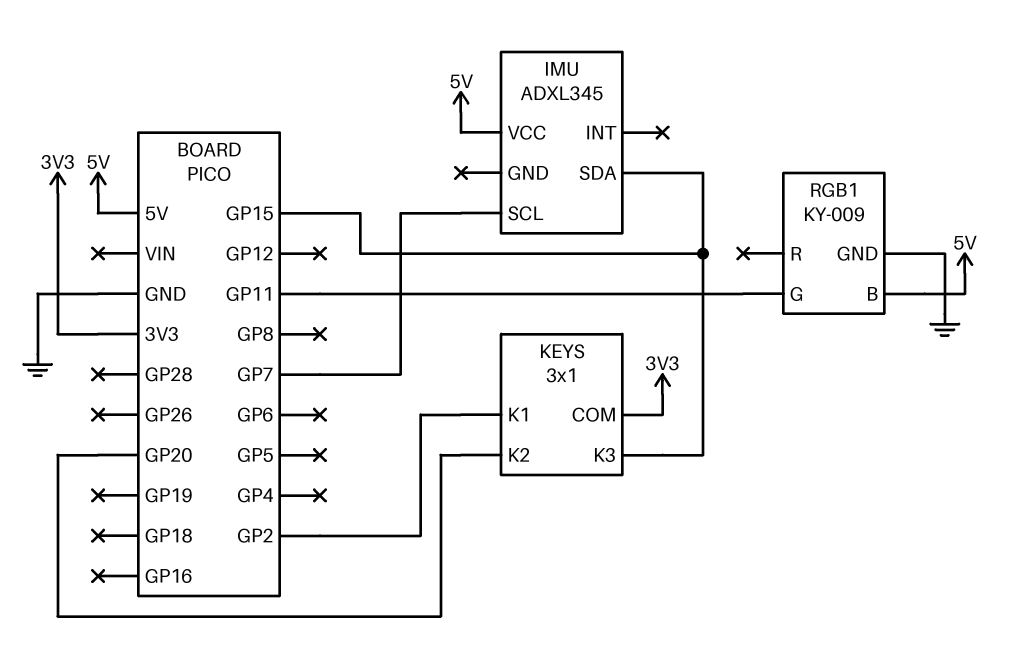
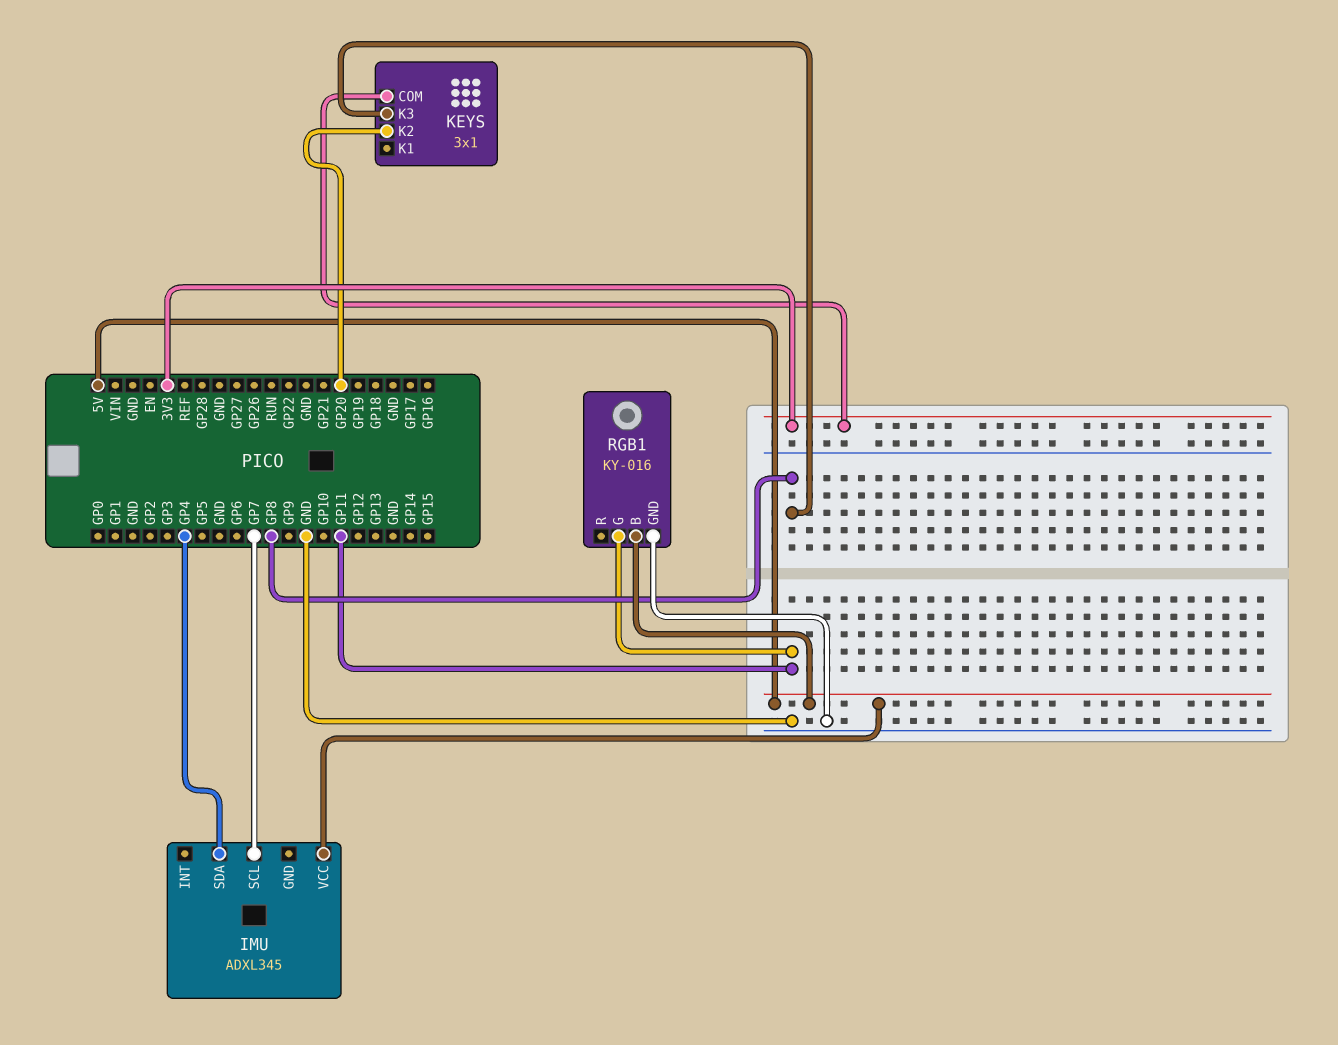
IMU pin SDA: GP15 -> GP4
KEYS pin K1: GP2 -> none
KEYS pin K3: GP15 -> GP8
RGB1: KY-009 -> KY-016

